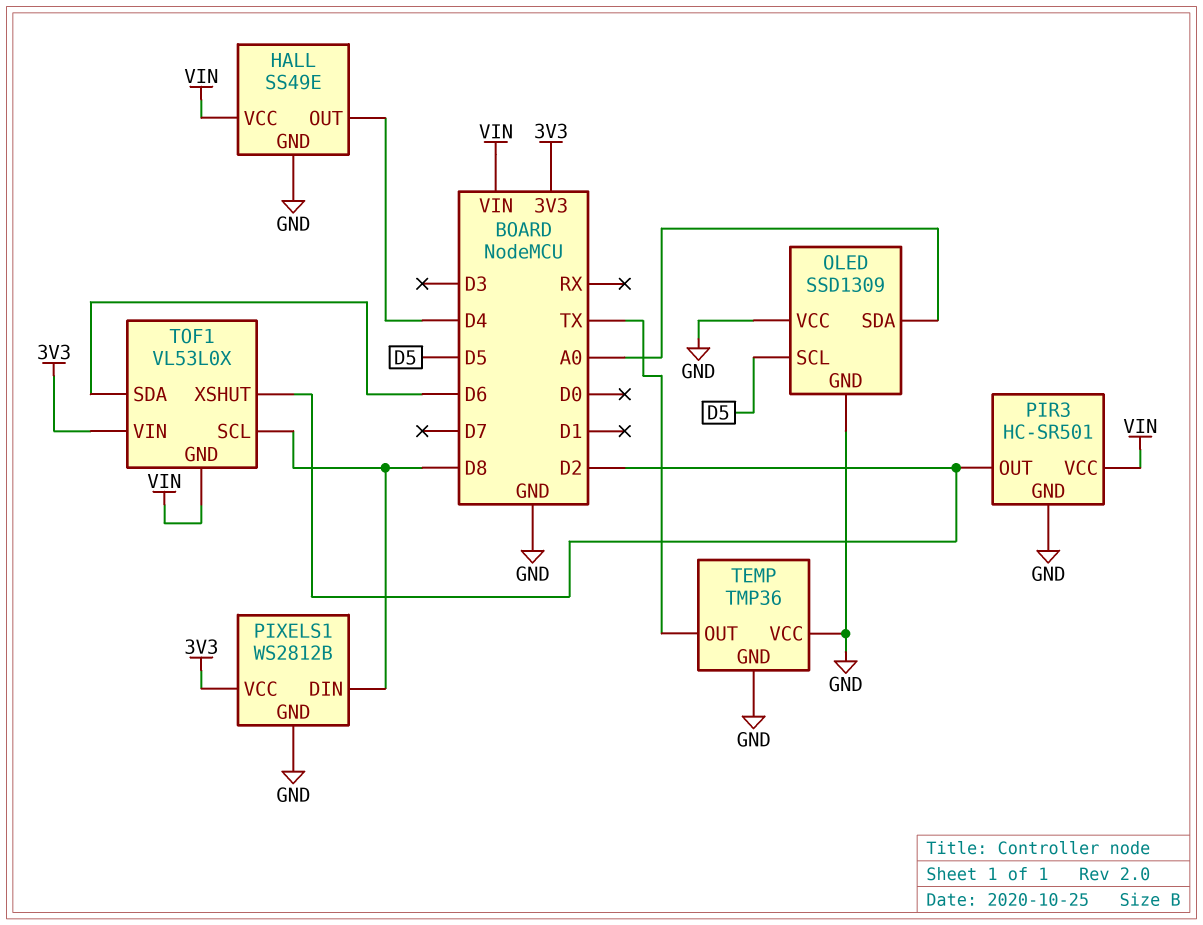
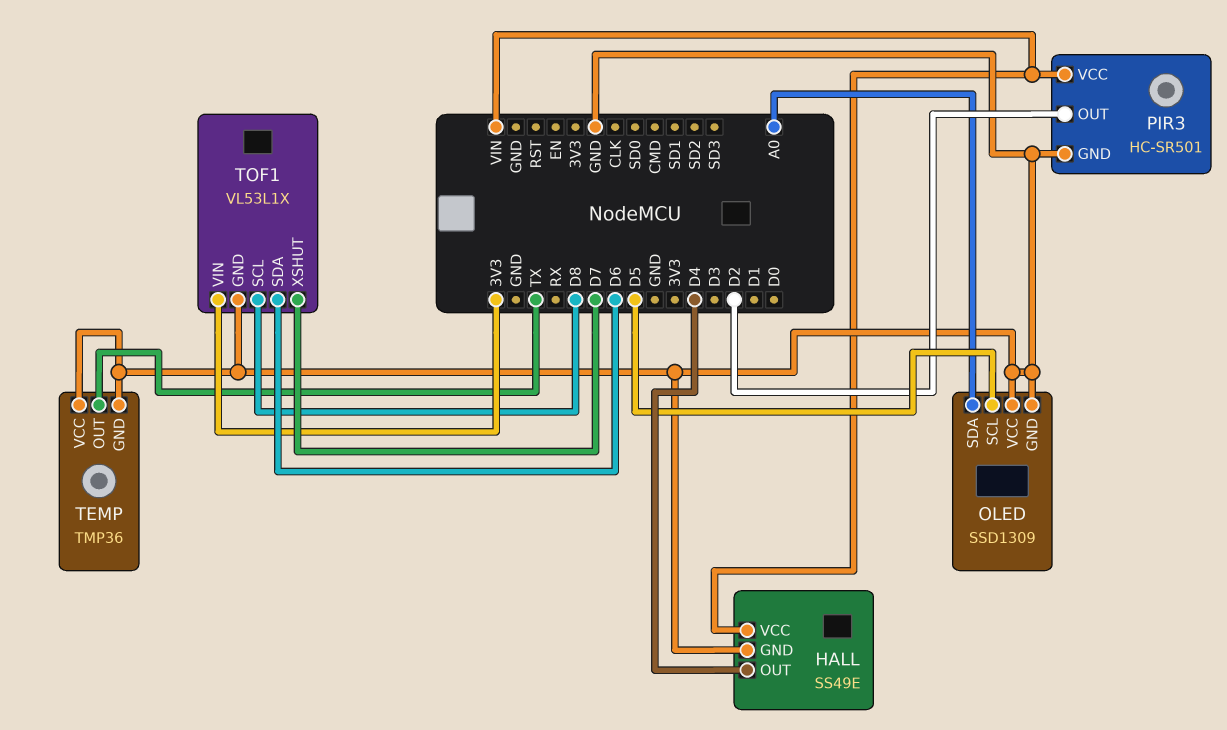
PIXELS1: WS2812B -> none
PIXELS1 pin DIN: D8 -> none
PIXELS1 pin GND: GND -> none
PIXELS1 pin VCC: 3V3 -> none
TOF1: VL53L0X -> VL53L1X
TOF1 pin GND: VIN -> GND
TOF1 pin XSHUT: D2 -> D7

